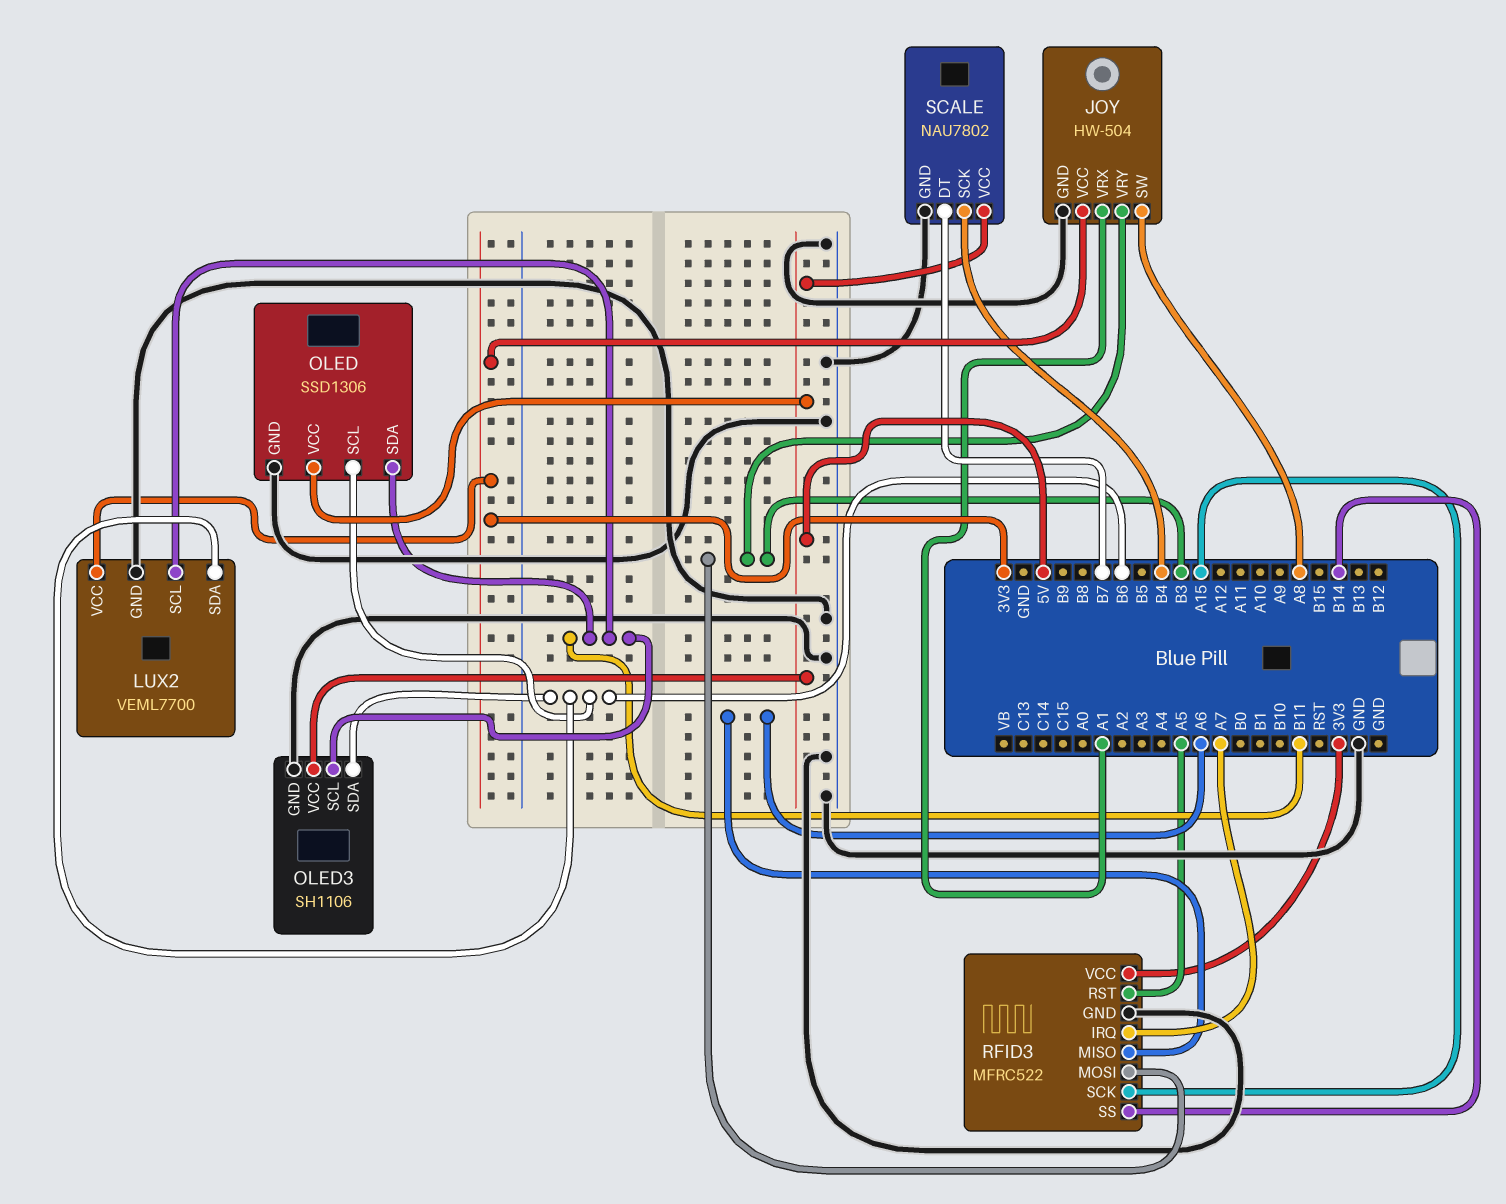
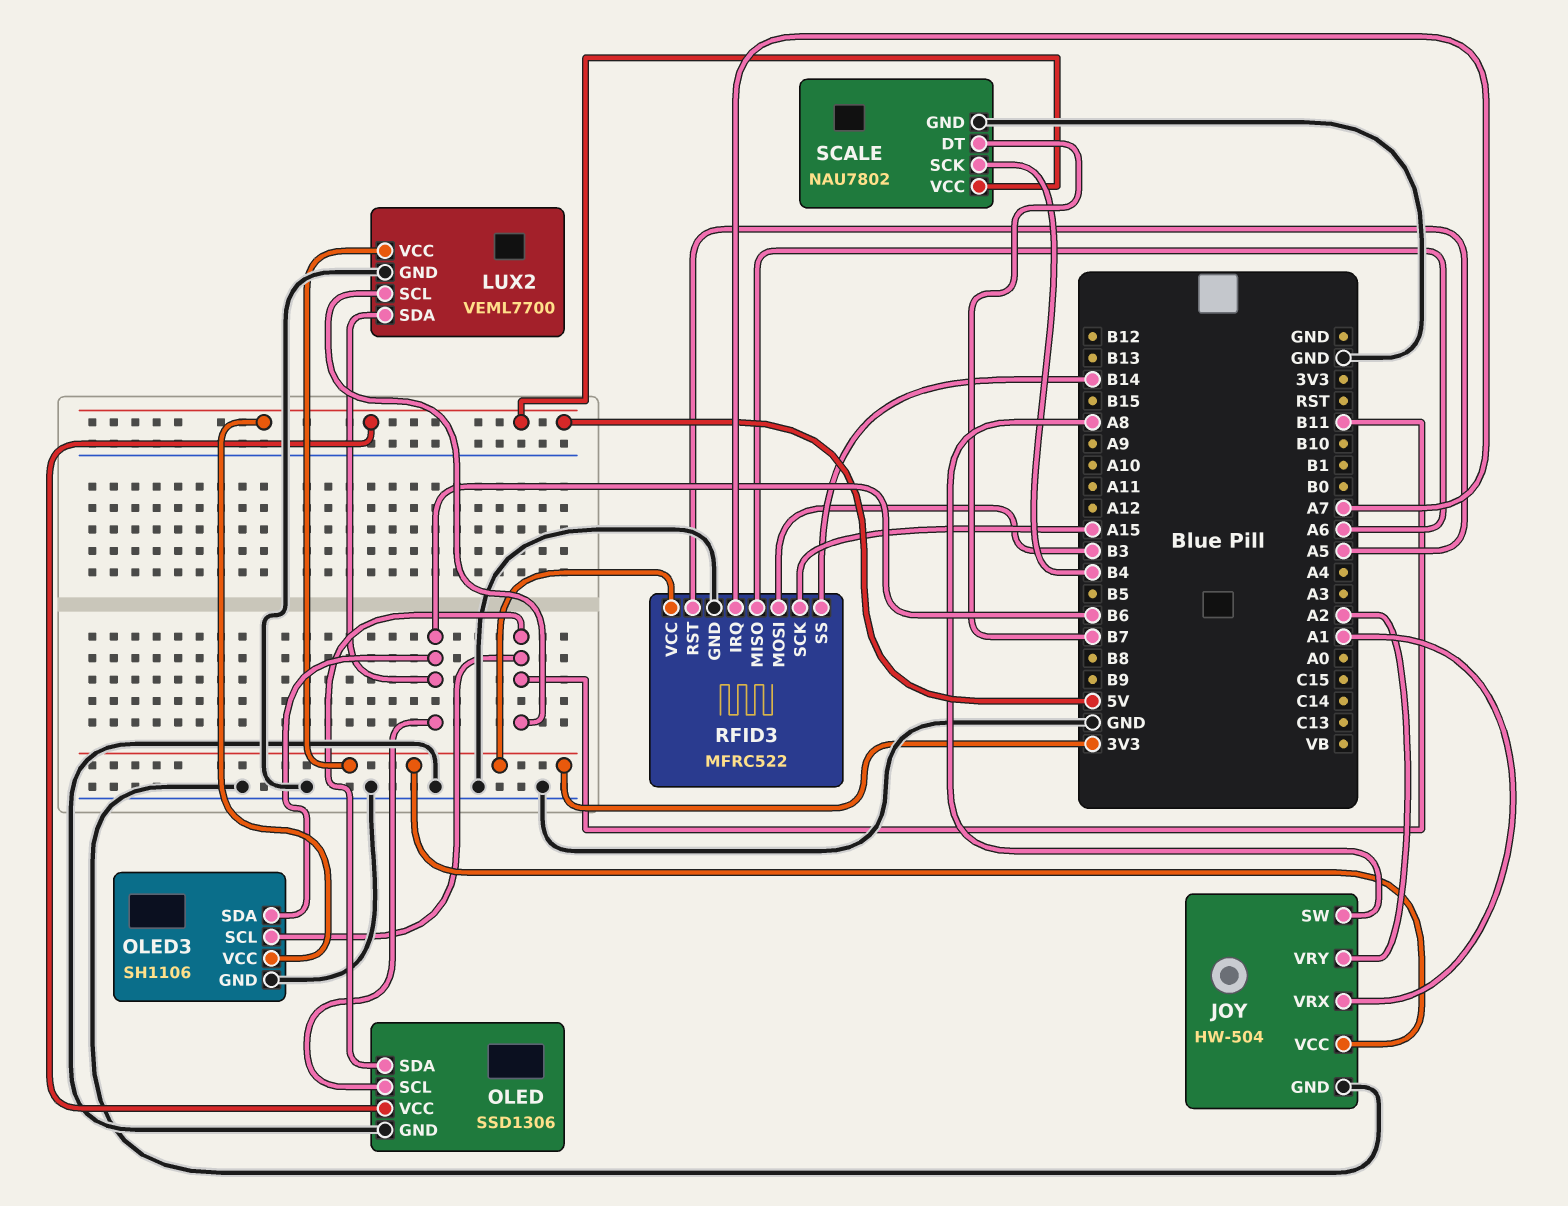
JOY pin VRY: B3 -> A2

